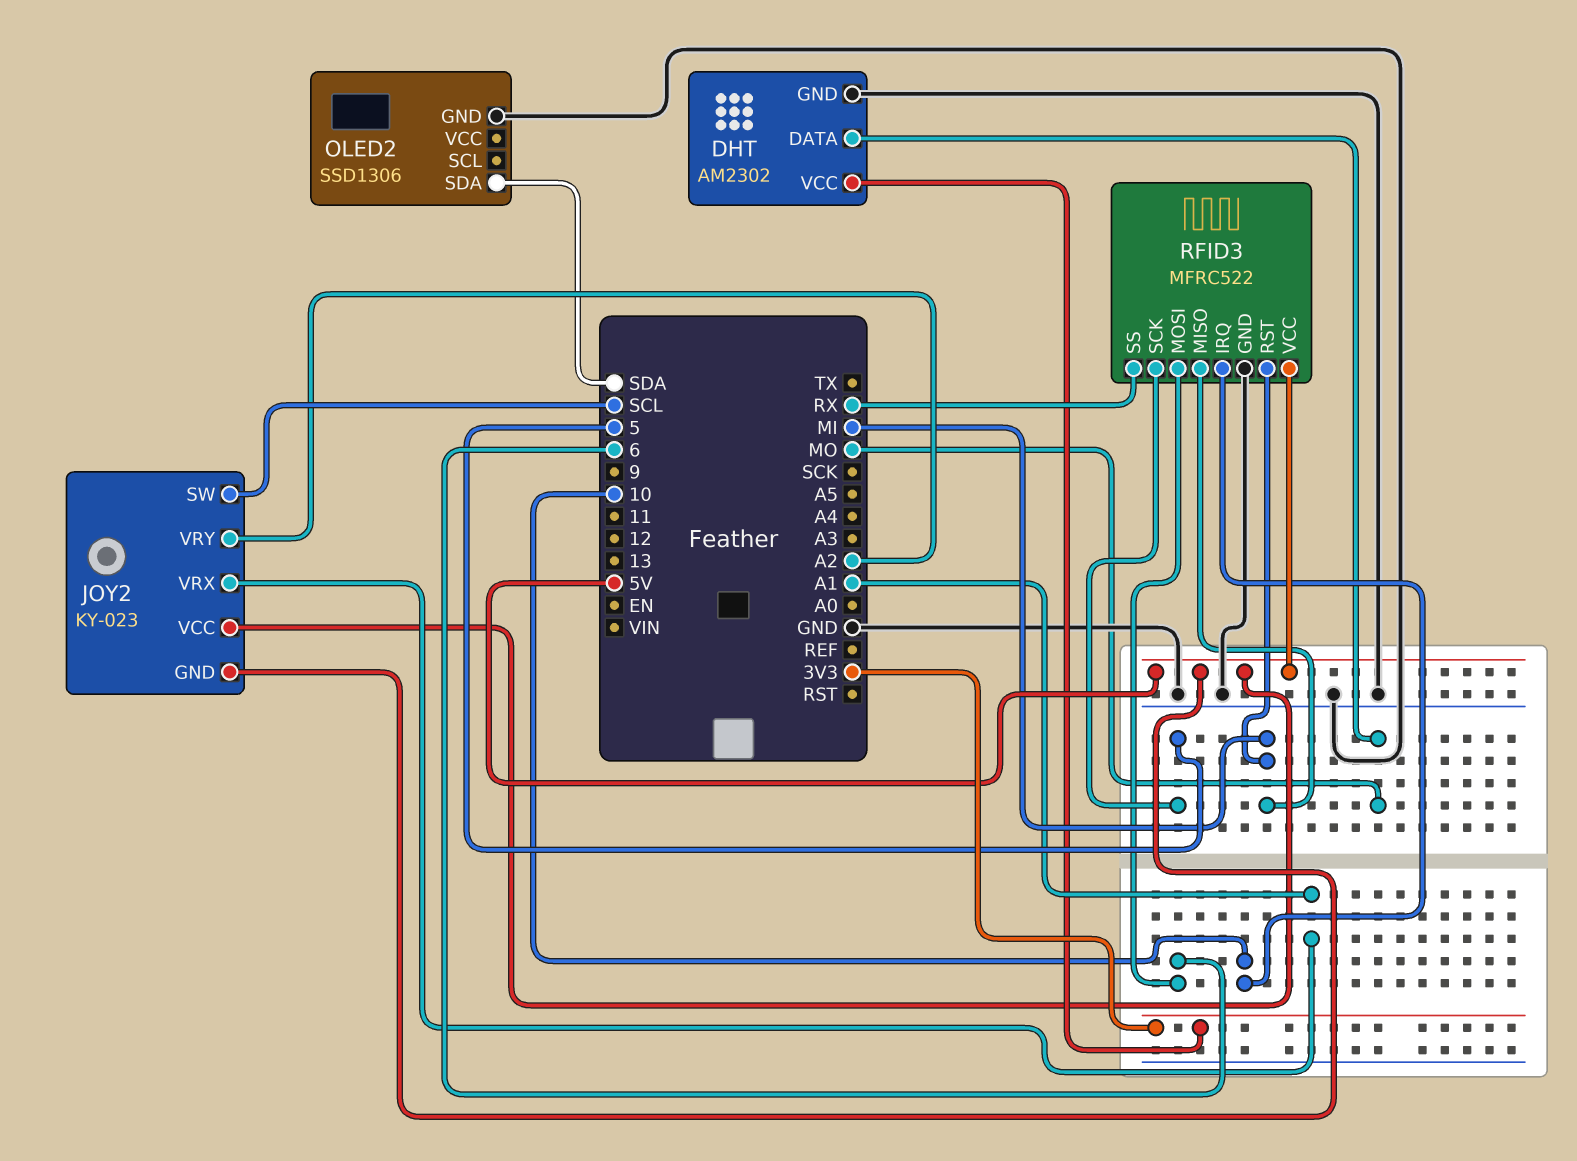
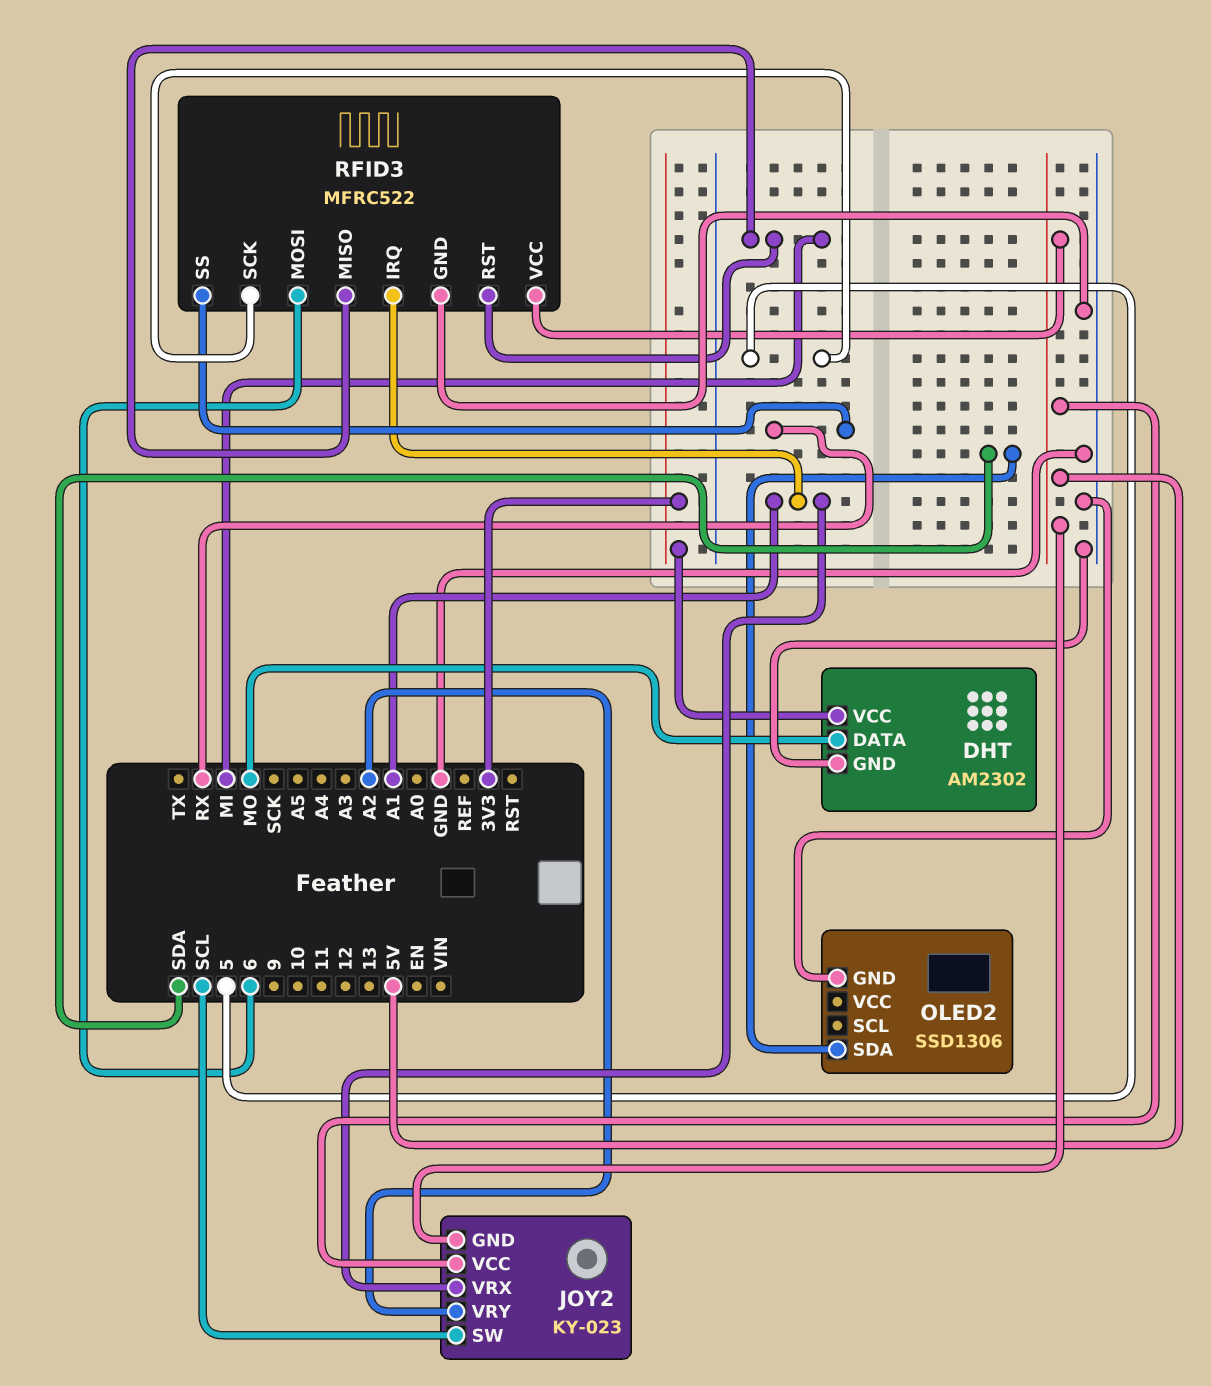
RFID3 pin IRQ: 10 -> A1

